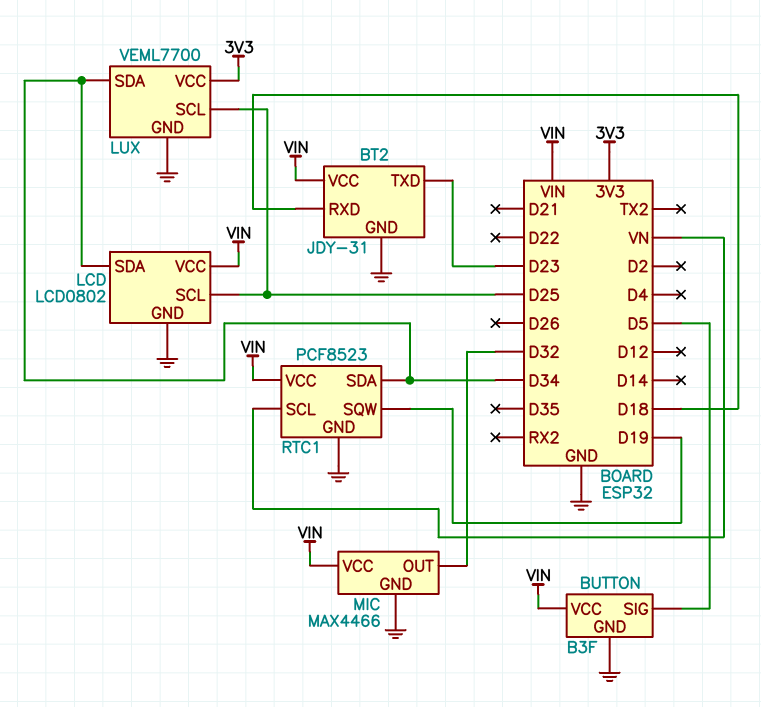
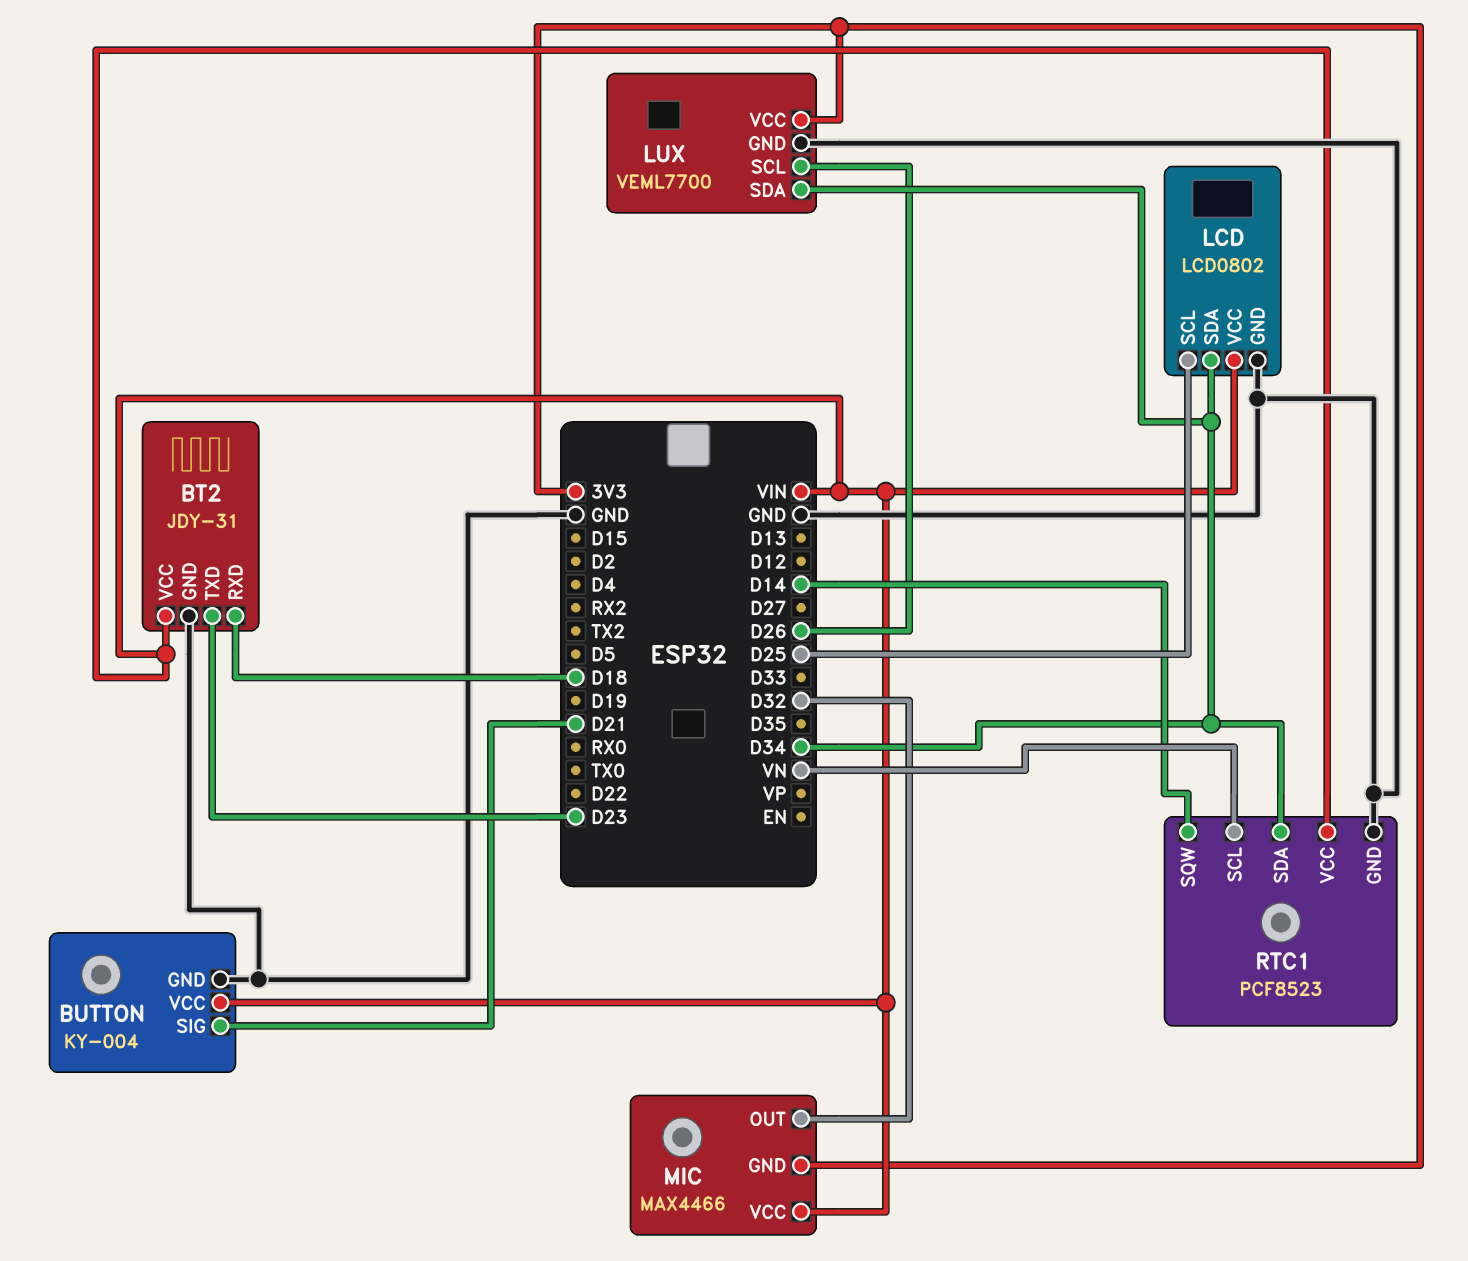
BUTTON: B3F -> KY-004
BUTTON pin SIG: D5 -> D21
LUX pin SCL: D25 -> D26
MIC pin GND: GND -> 3V3
RTC1 pin SQW: D19 -> D14

